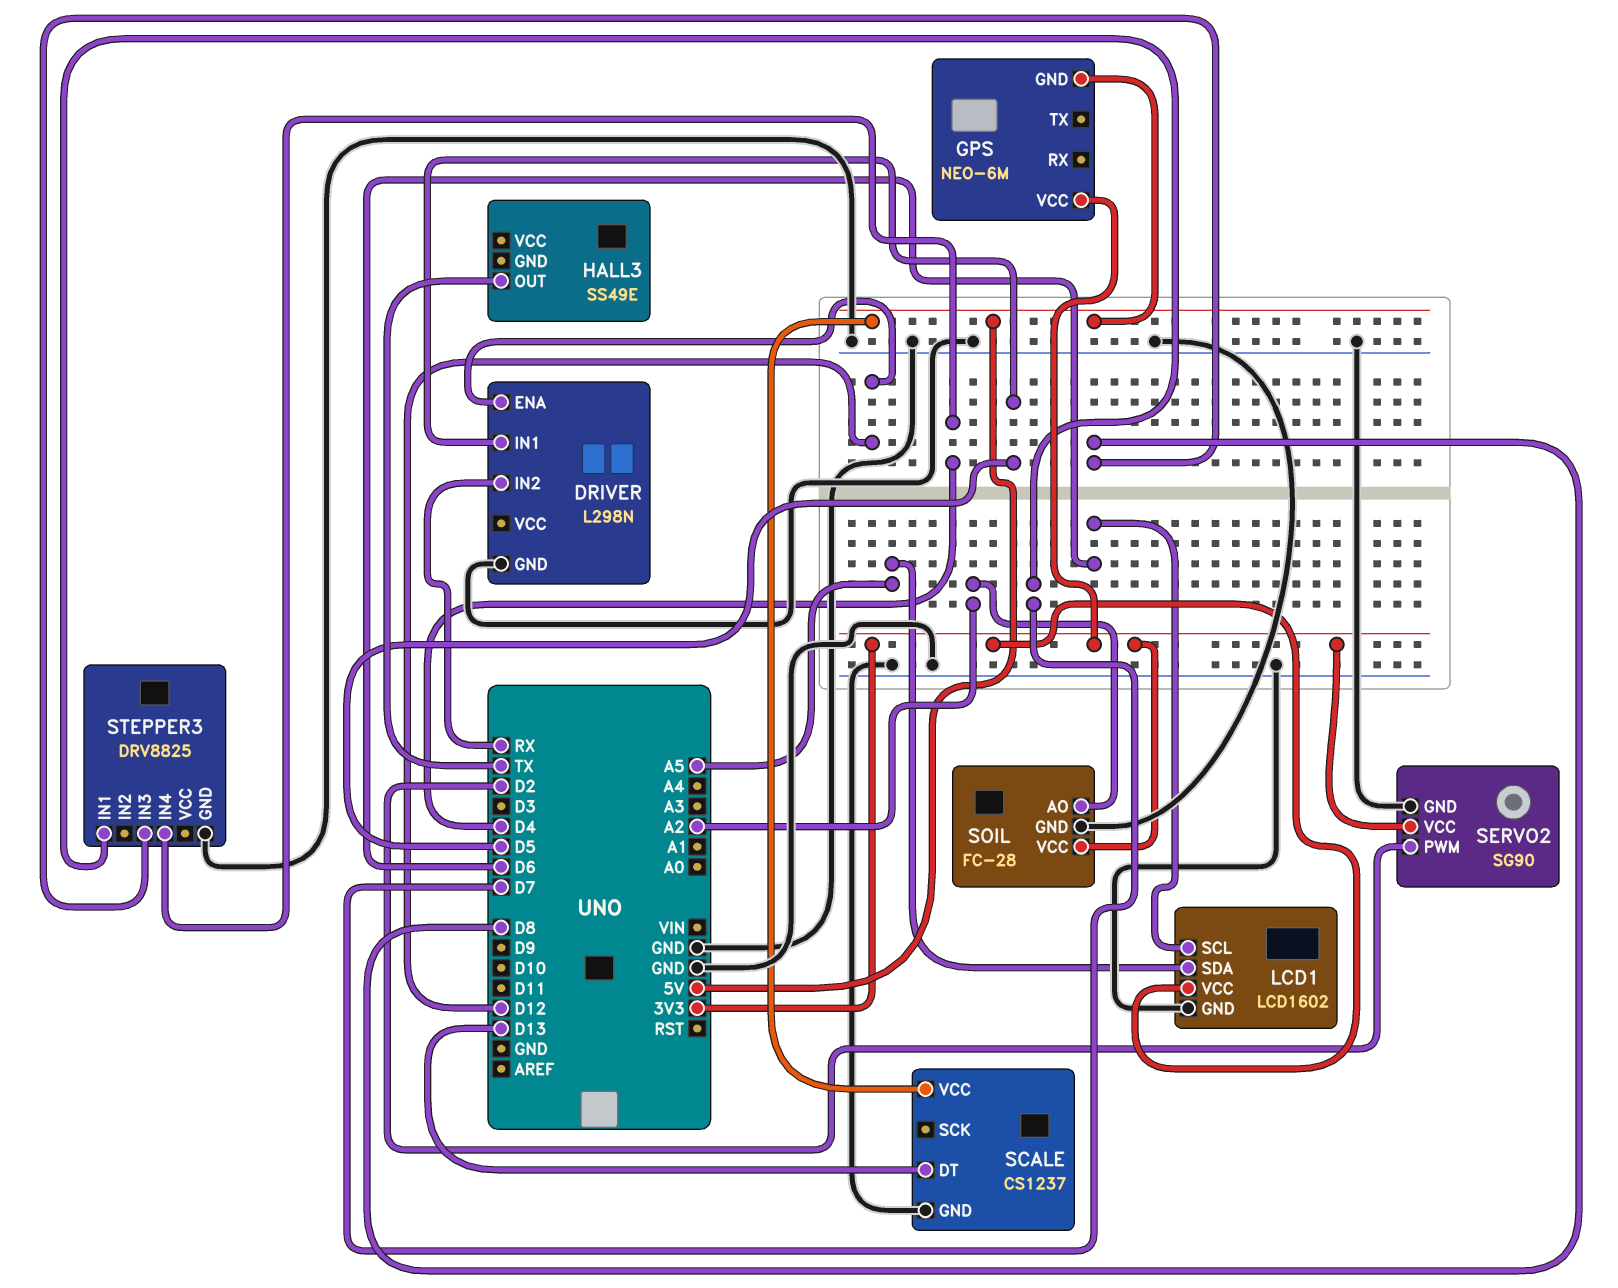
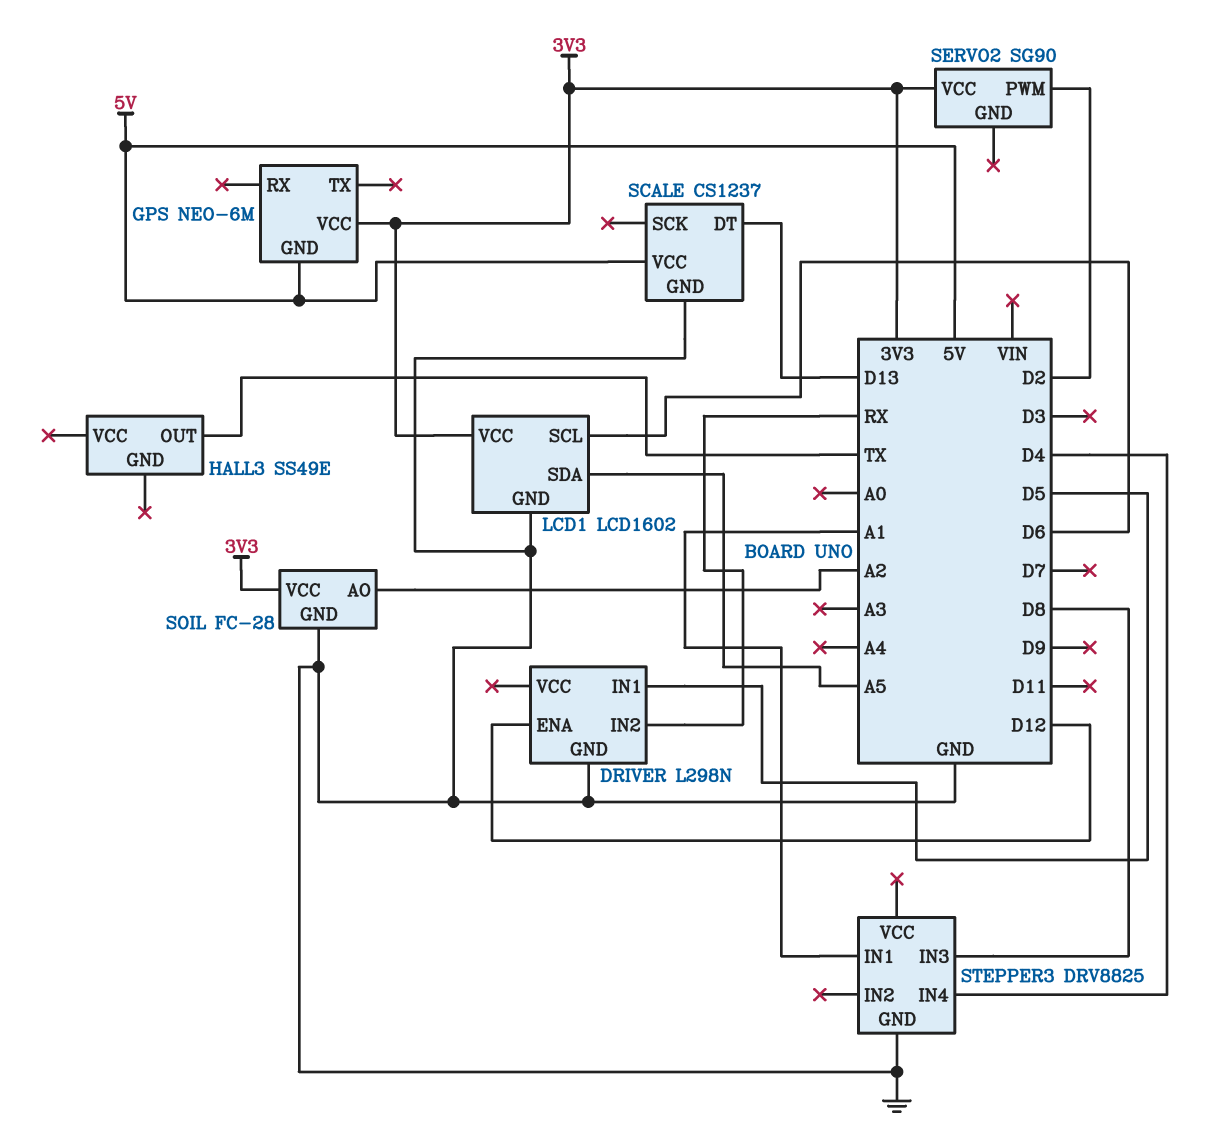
SERVO2 pin GND: GND -> none
STEPPER3 pin IN1: D7 -> A1

